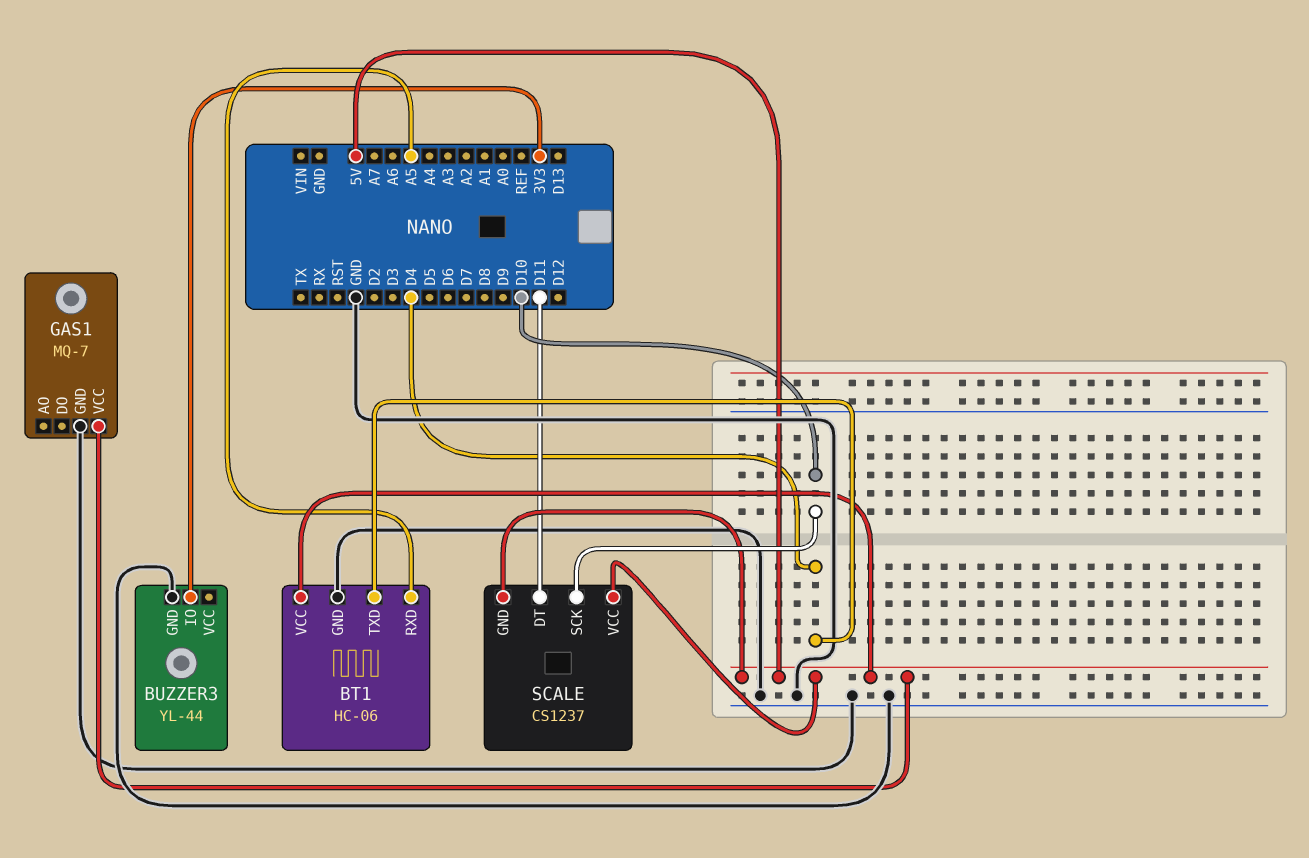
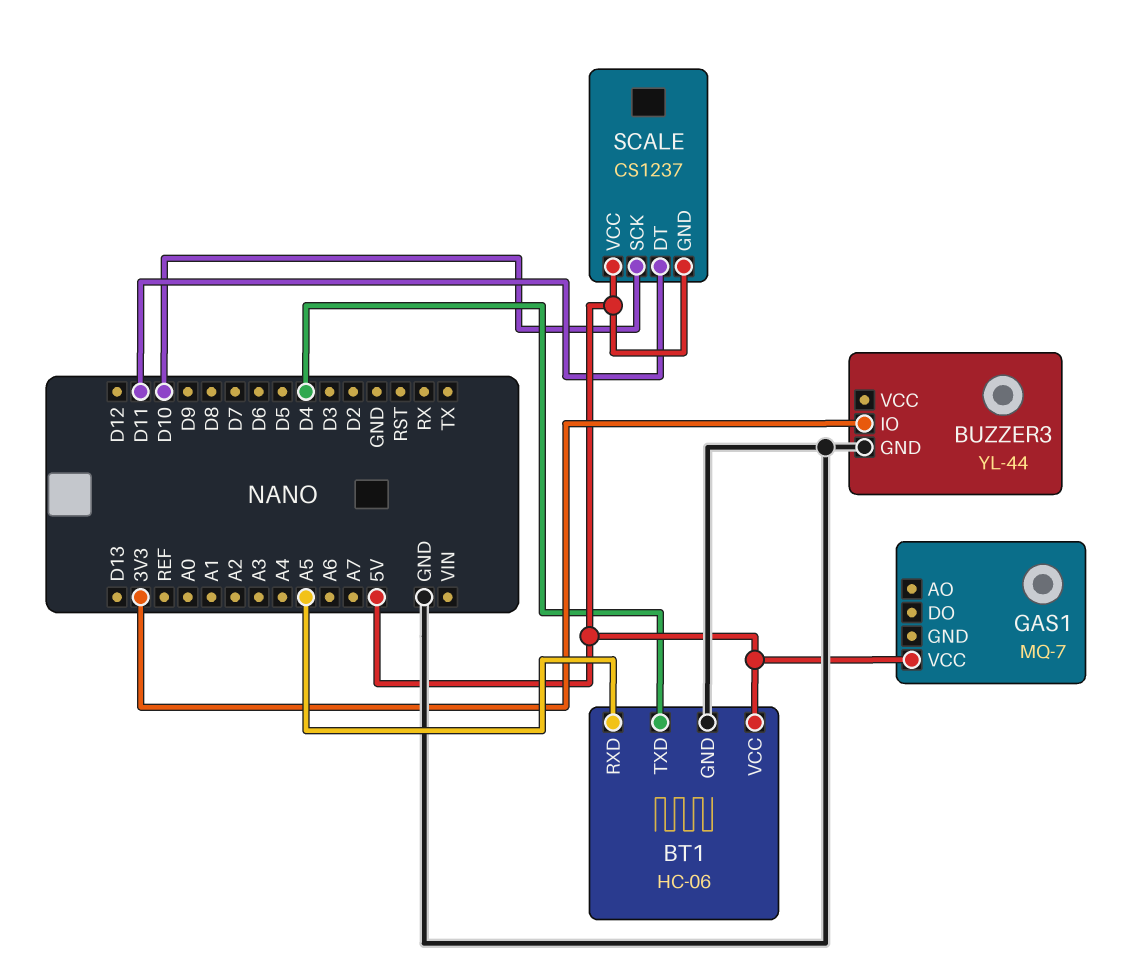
GAS1 pin GND: GND -> none

